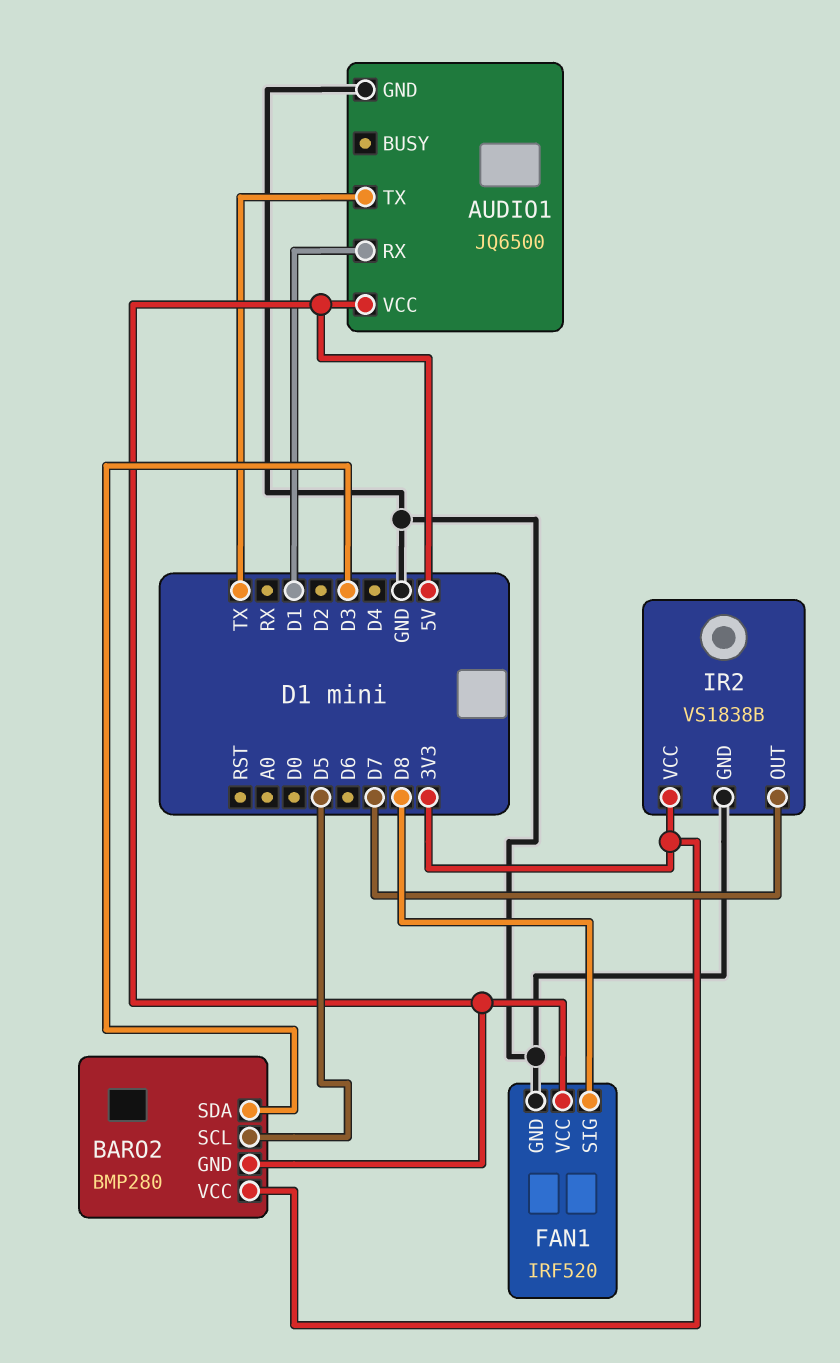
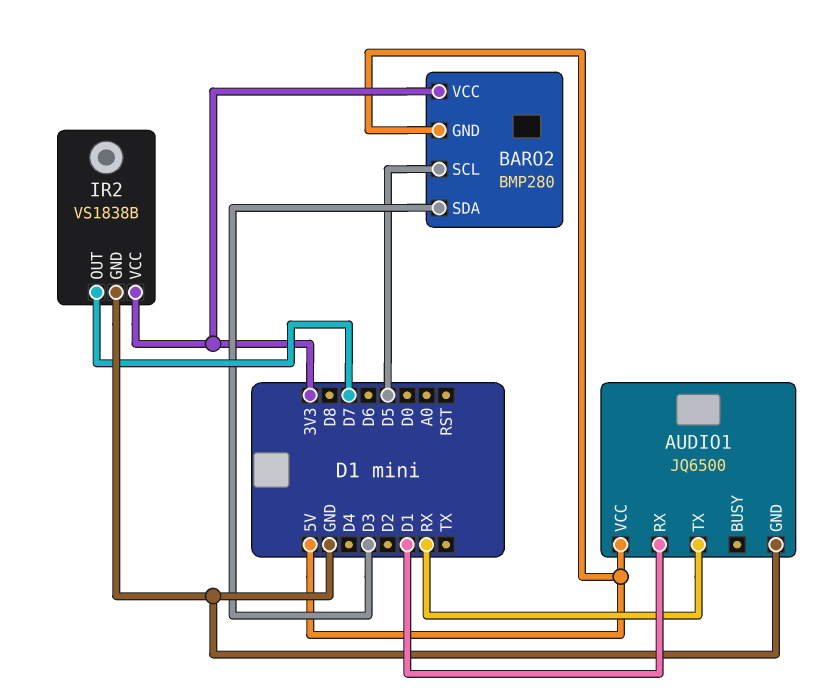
AUDIO1 pin TX: TX -> RX
FAN1: IRF520 -> none
FAN1 pin GND: GND -> none
FAN1 pin SIG: D8 -> none
FAN1 pin VCC: 5V -> none

